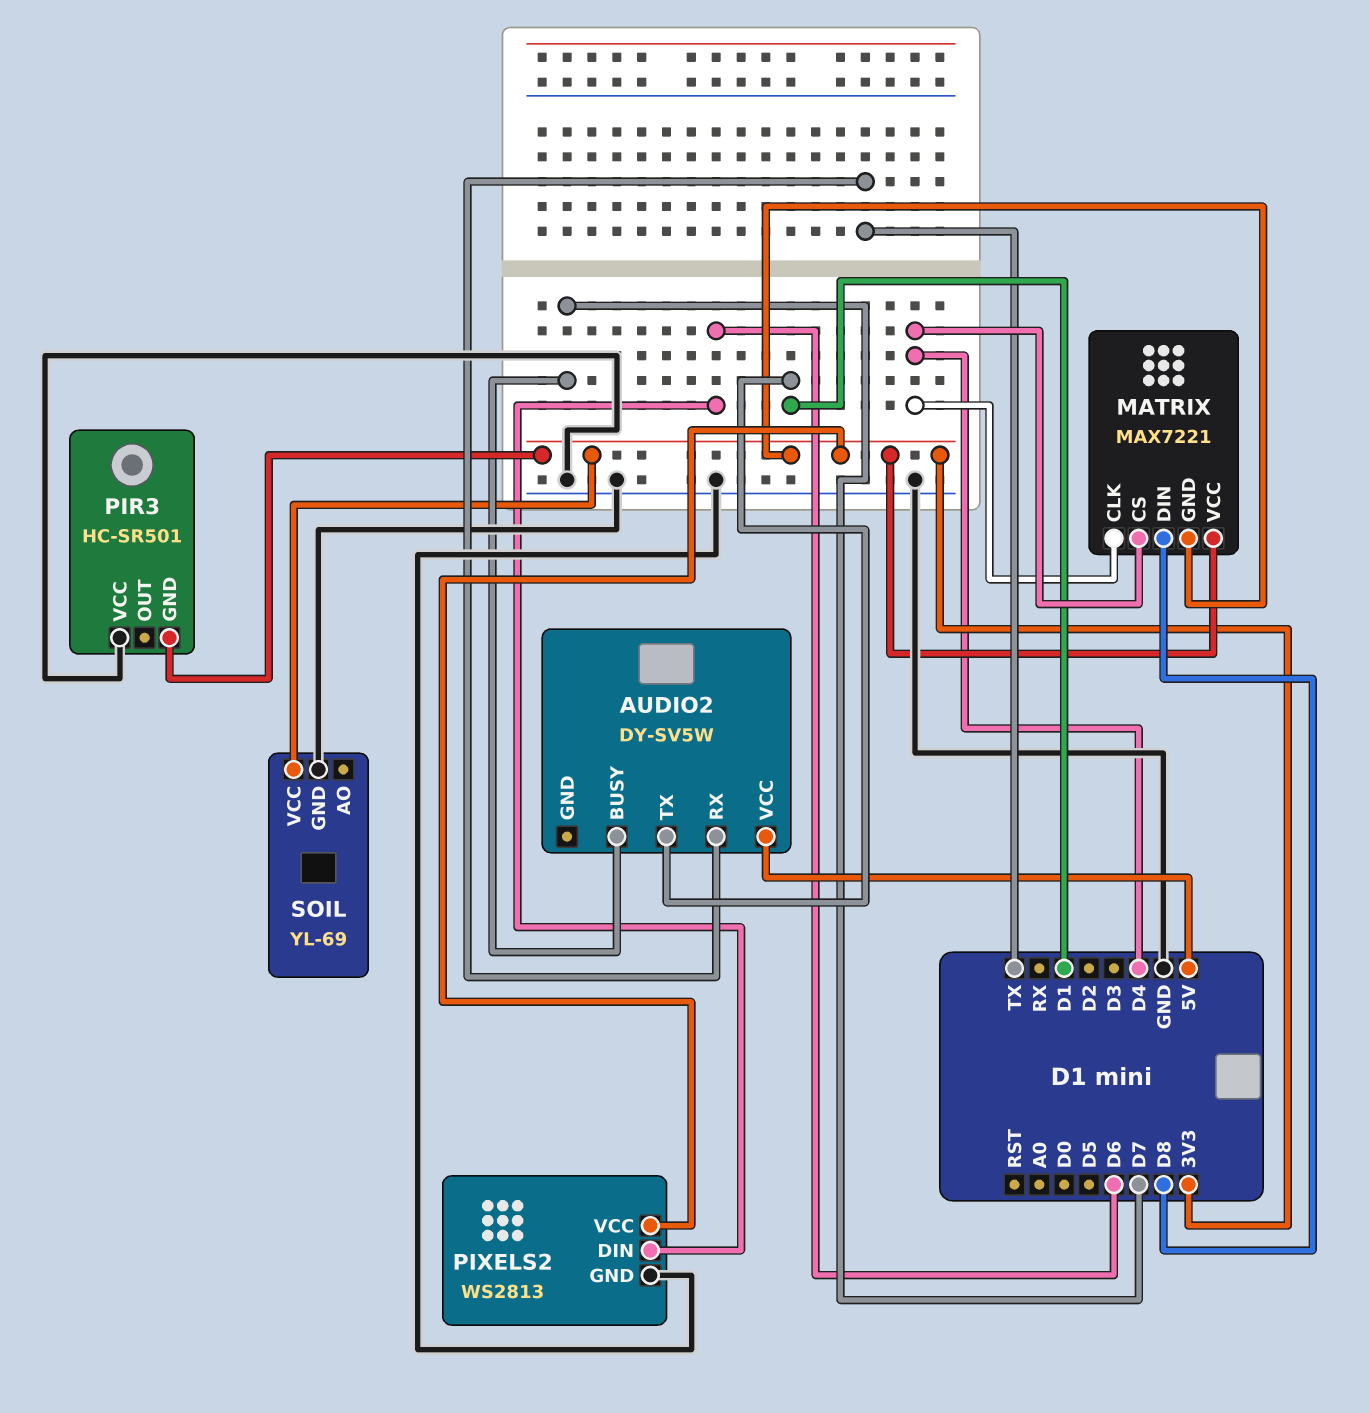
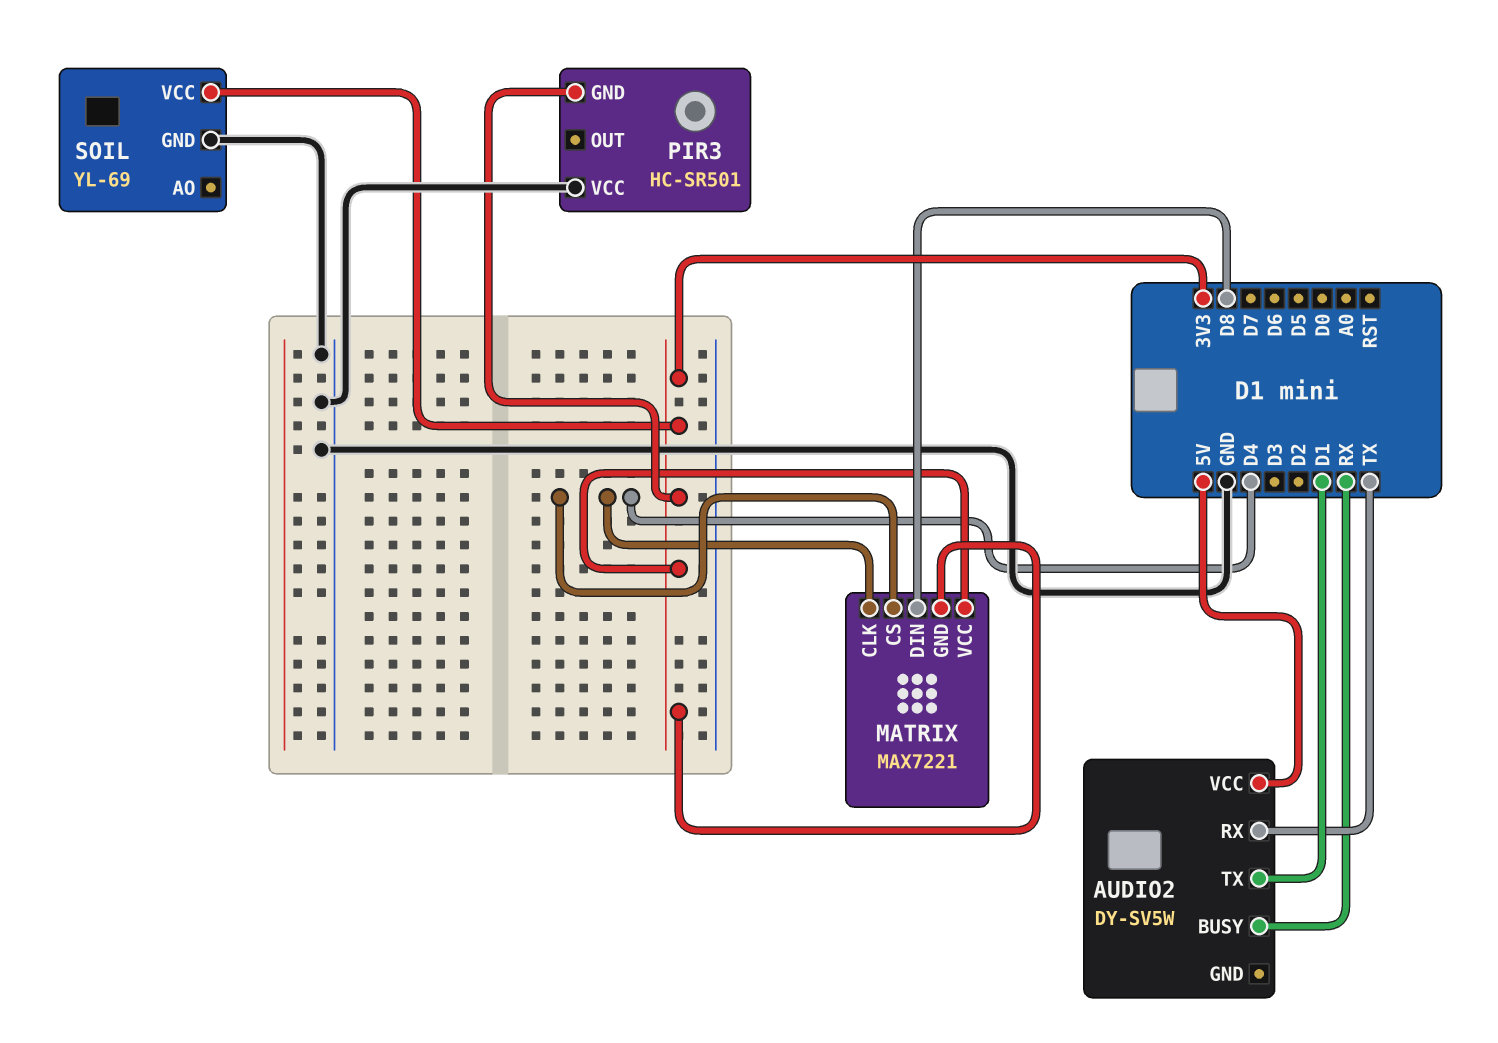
AUDIO2 pin BUSY: D7 -> RX
PIXELS2: WS2813 -> none
PIXELS2 pin DIN: D6 -> none
PIXELS2 pin GND: GND -> none
PIXELS2 pin VCC: 3V3 -> none

